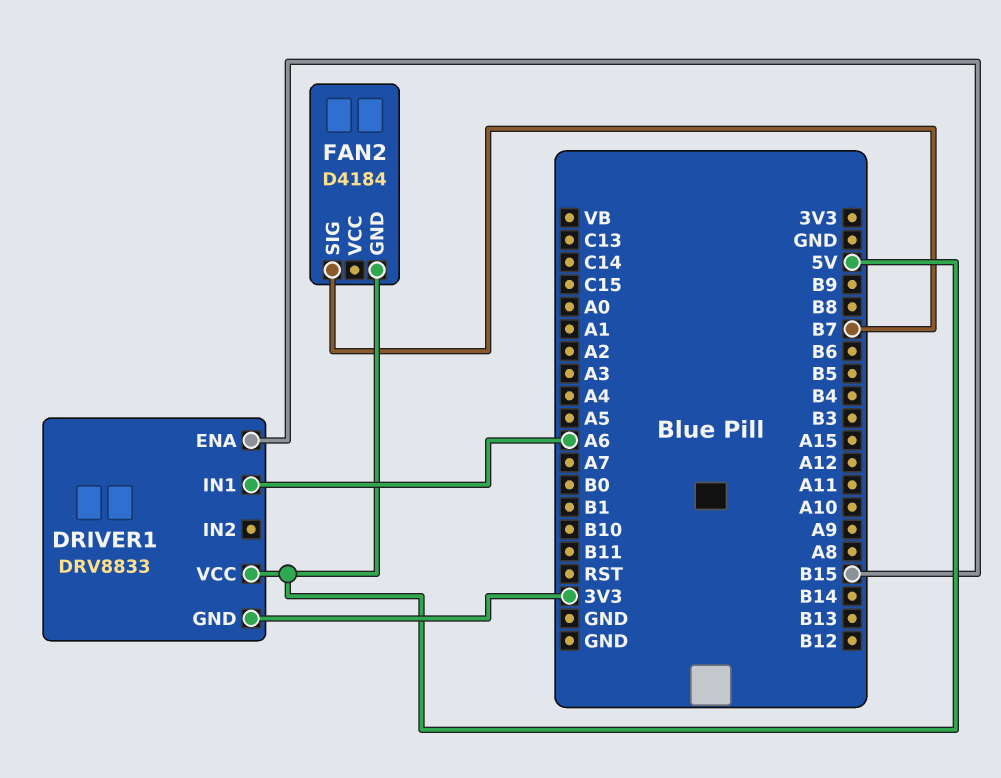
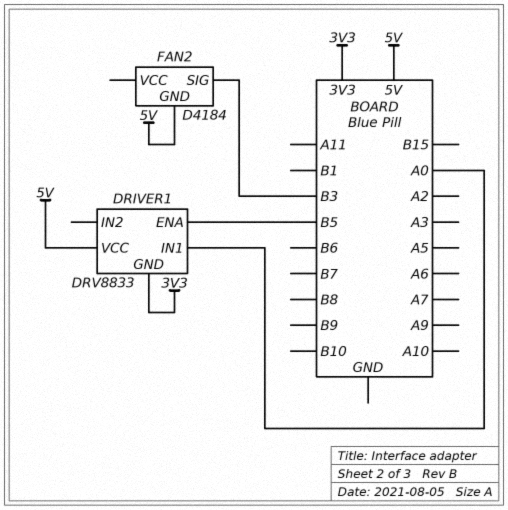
DRIVER1 pin ENA: B15 -> B5
DRIVER1 pin IN1: A6 -> A0
FAN2 pin SIG: B7 -> B3

